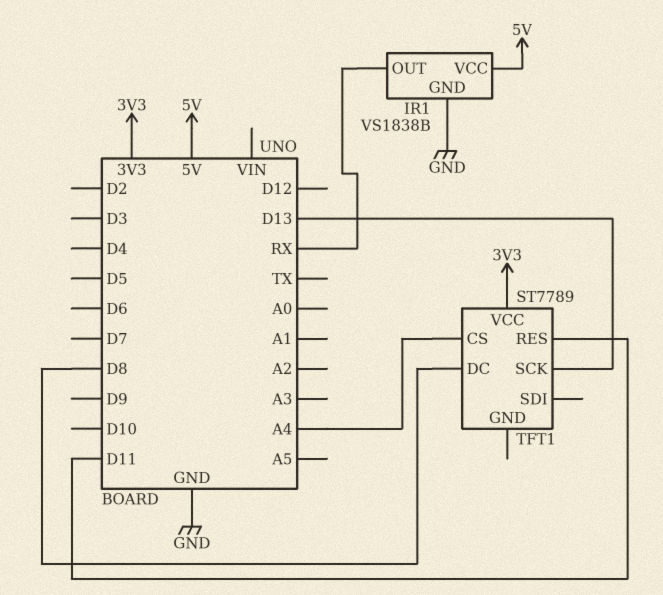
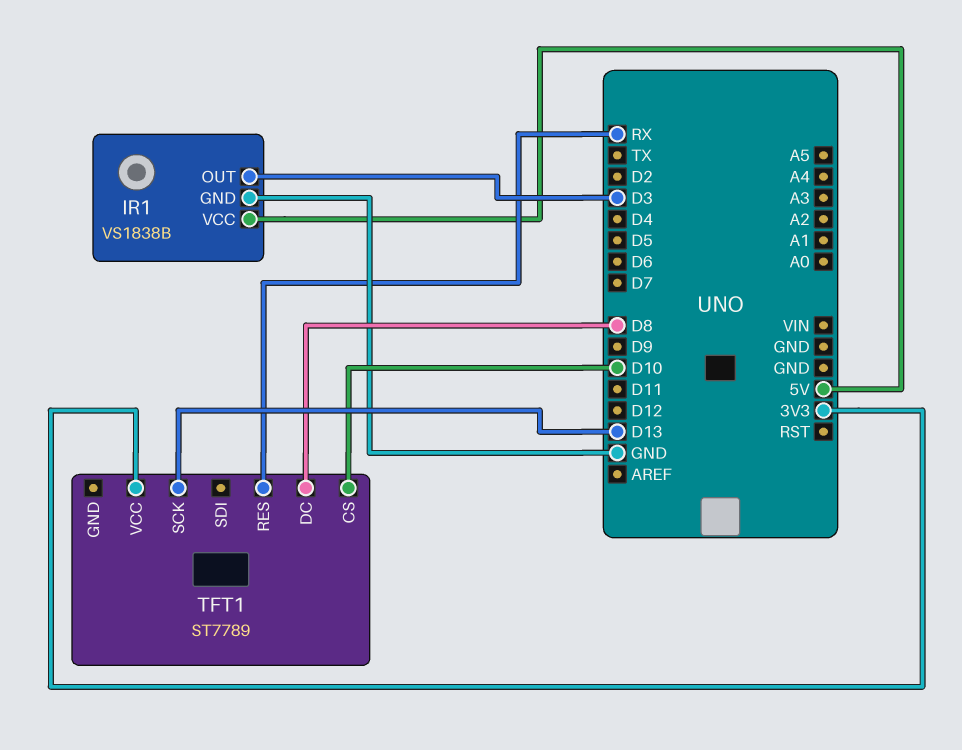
IR1 pin OUT: RX -> D3
TFT1 pin CS: A4 -> D10
TFT1 pin RES: D11 -> RX

